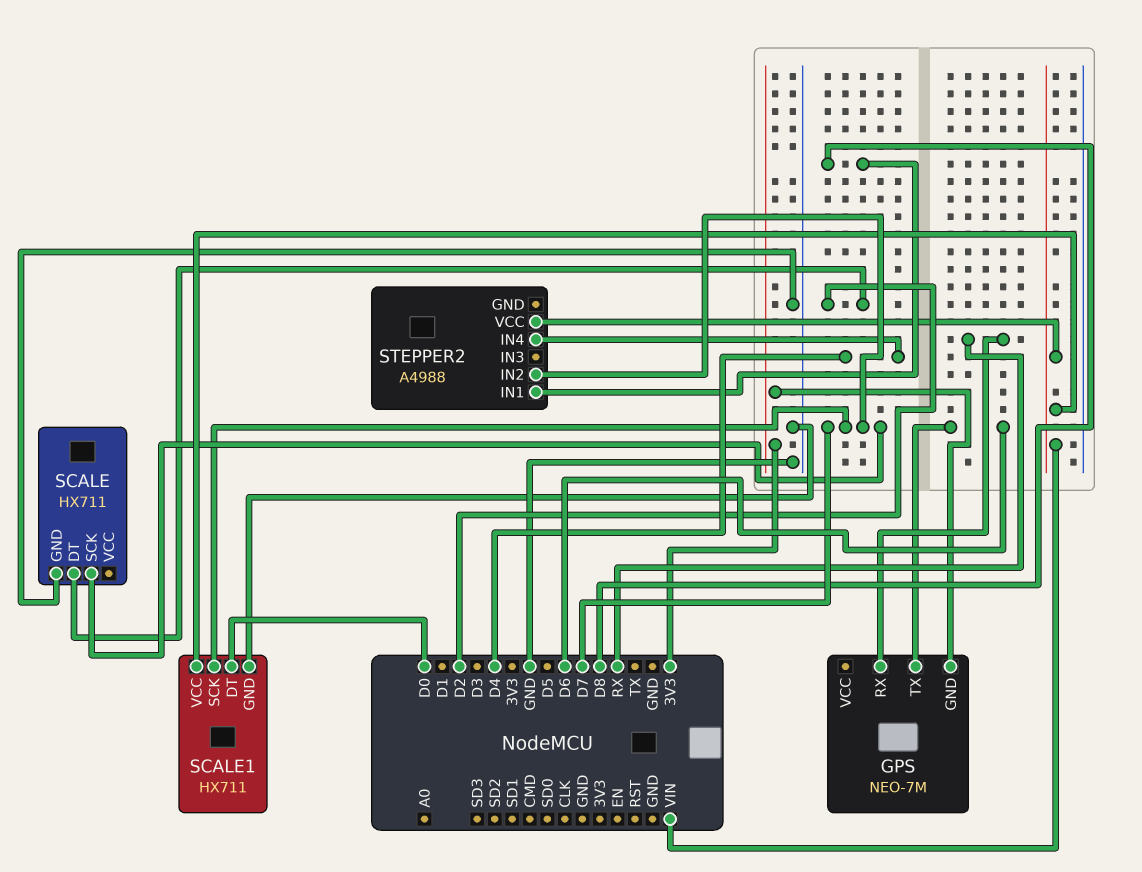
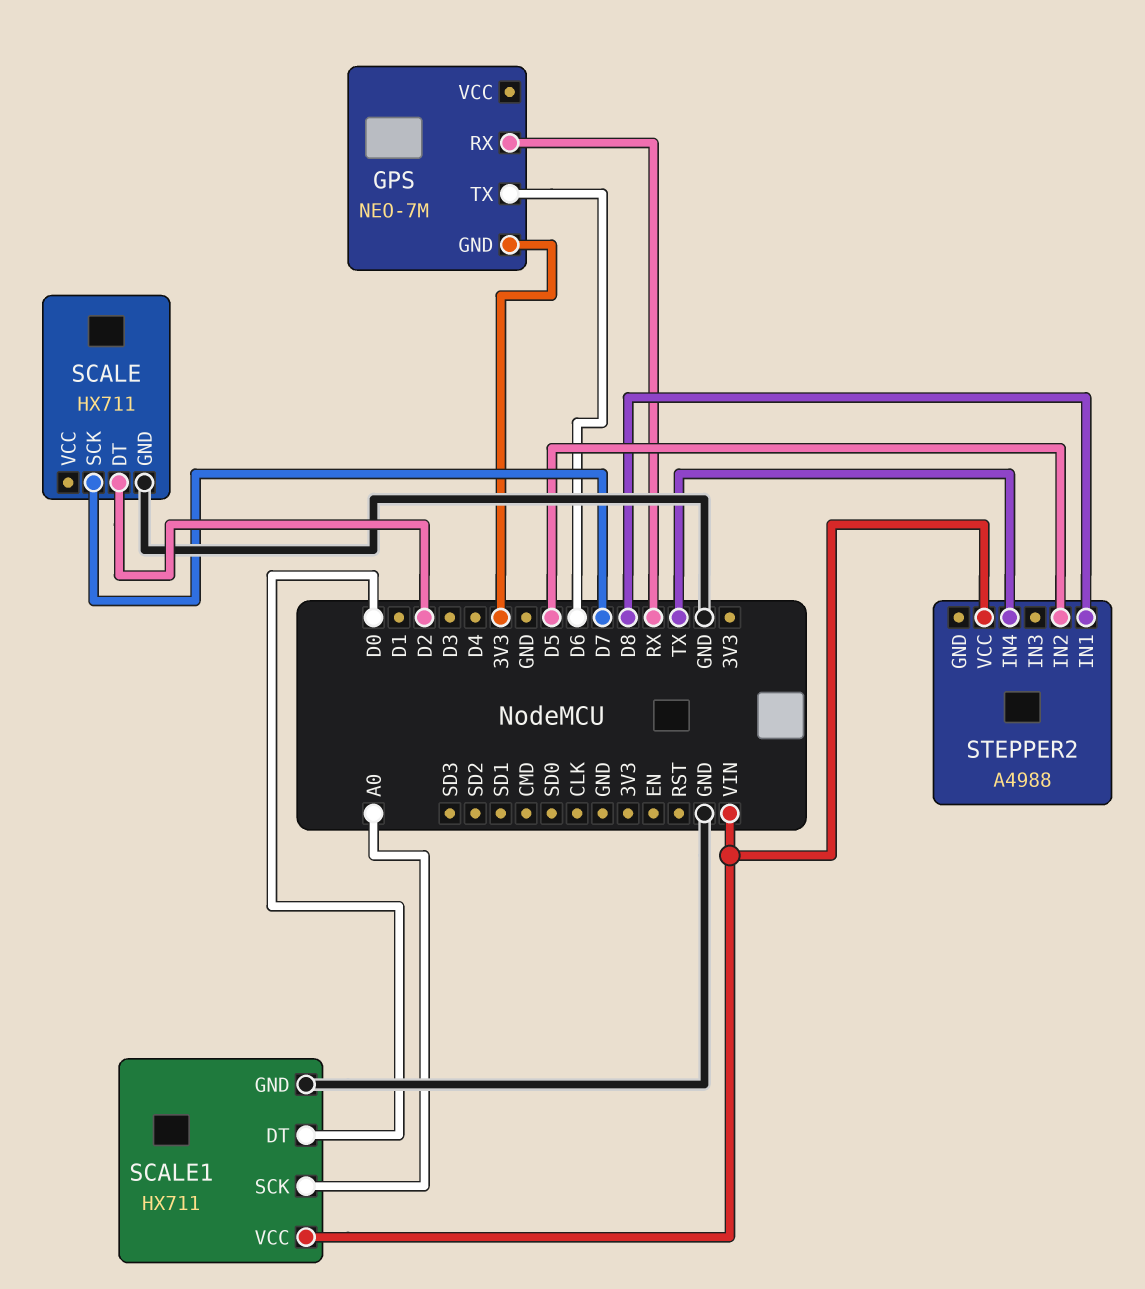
SCALE1 pin SCK: D7 -> A0
STEPPER2 pin IN2: D7 -> D5
STEPPER2 pin IN4: D4 -> TX

